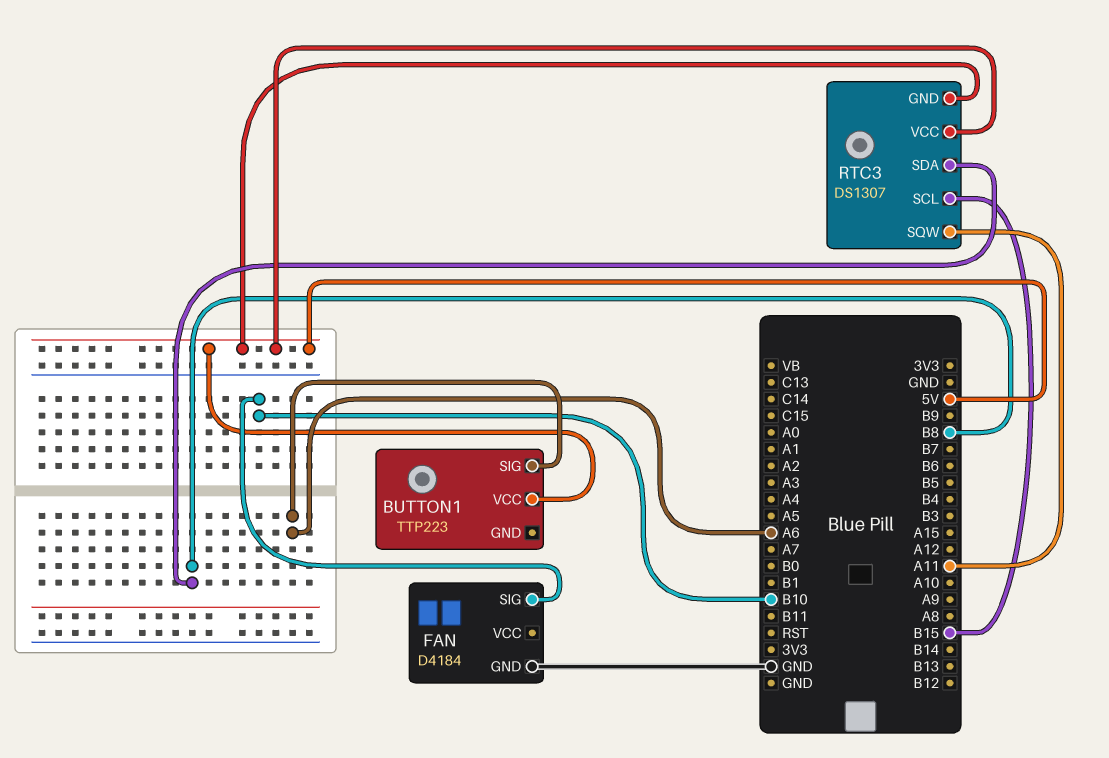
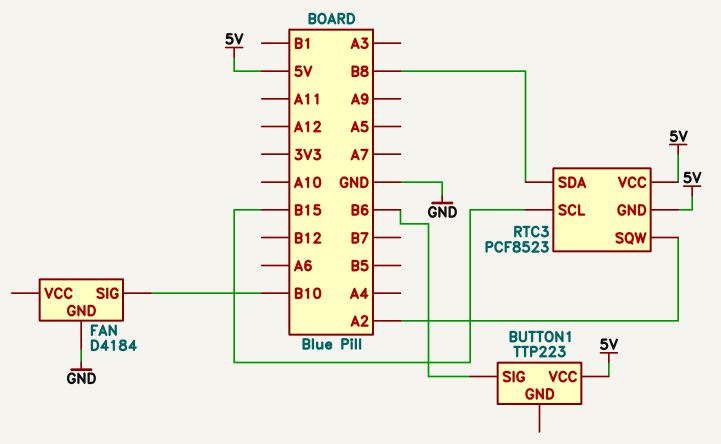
BUTTON1 pin SIG: A6 -> B6
RTC3: DS1307 -> PCF8523
RTC3 pin SQW: A11 -> A2

